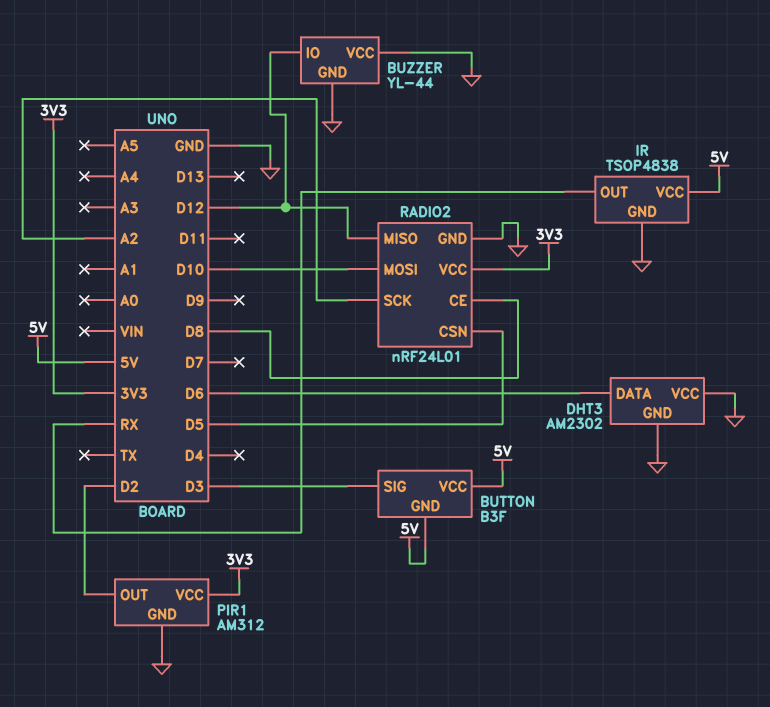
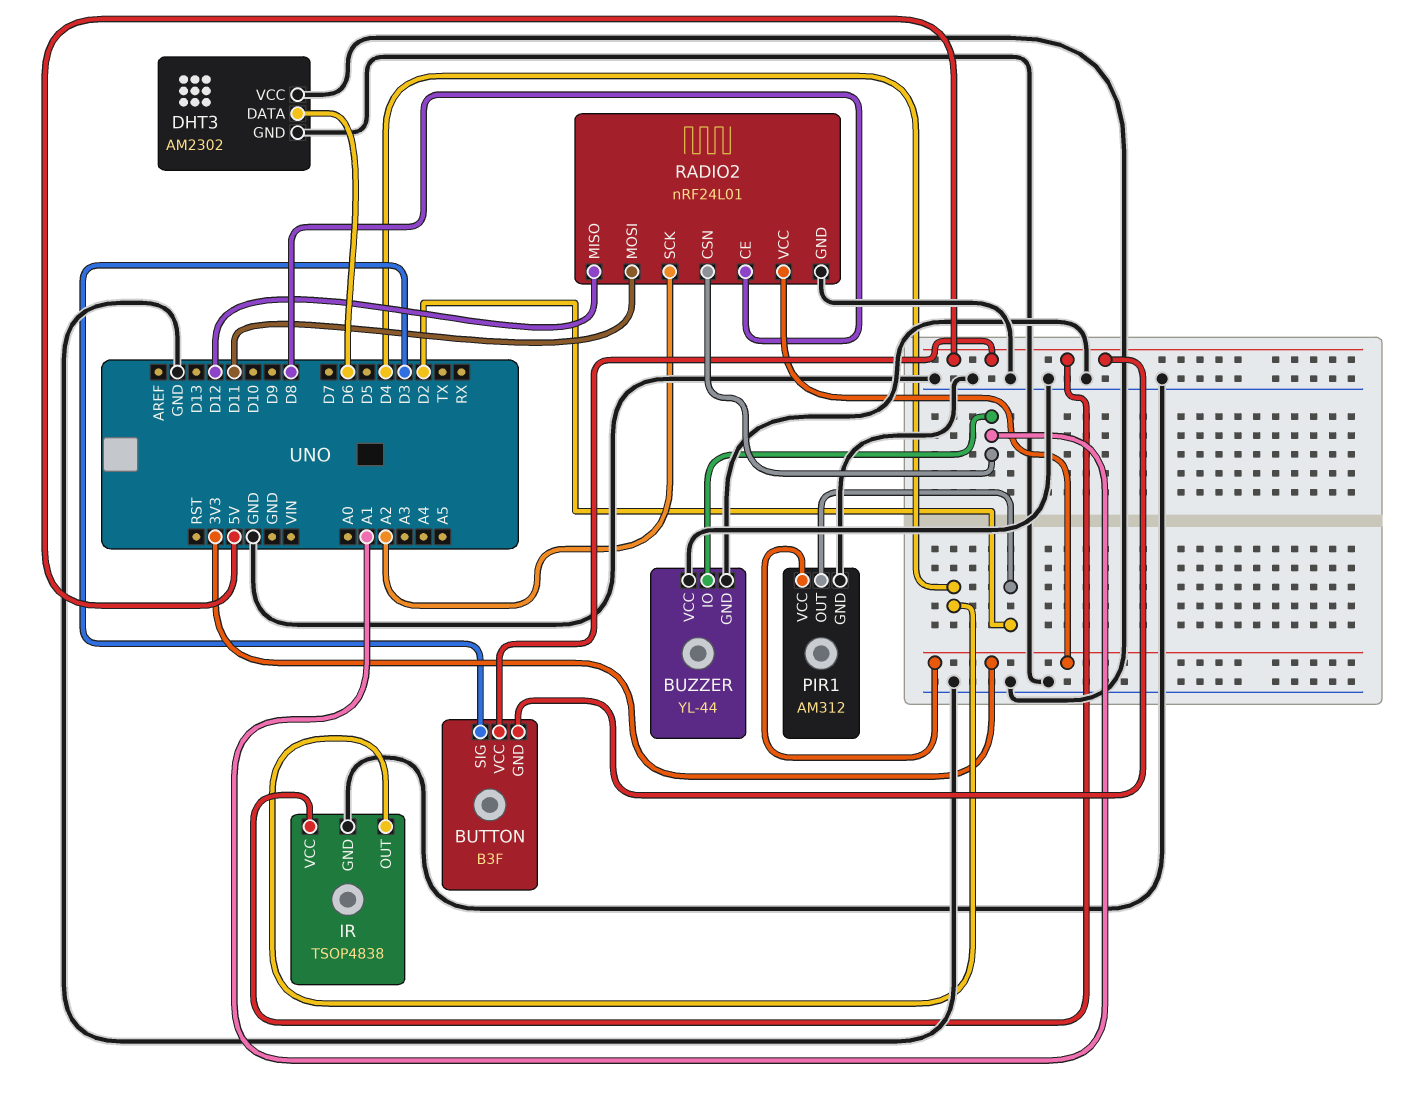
BUZZER pin IO: D12 -> A1
IR pin OUT: RX -> D4
RADIO2 pin CSN: D5 -> A1
RADIO2 pin MOSI: D10 -> D11

